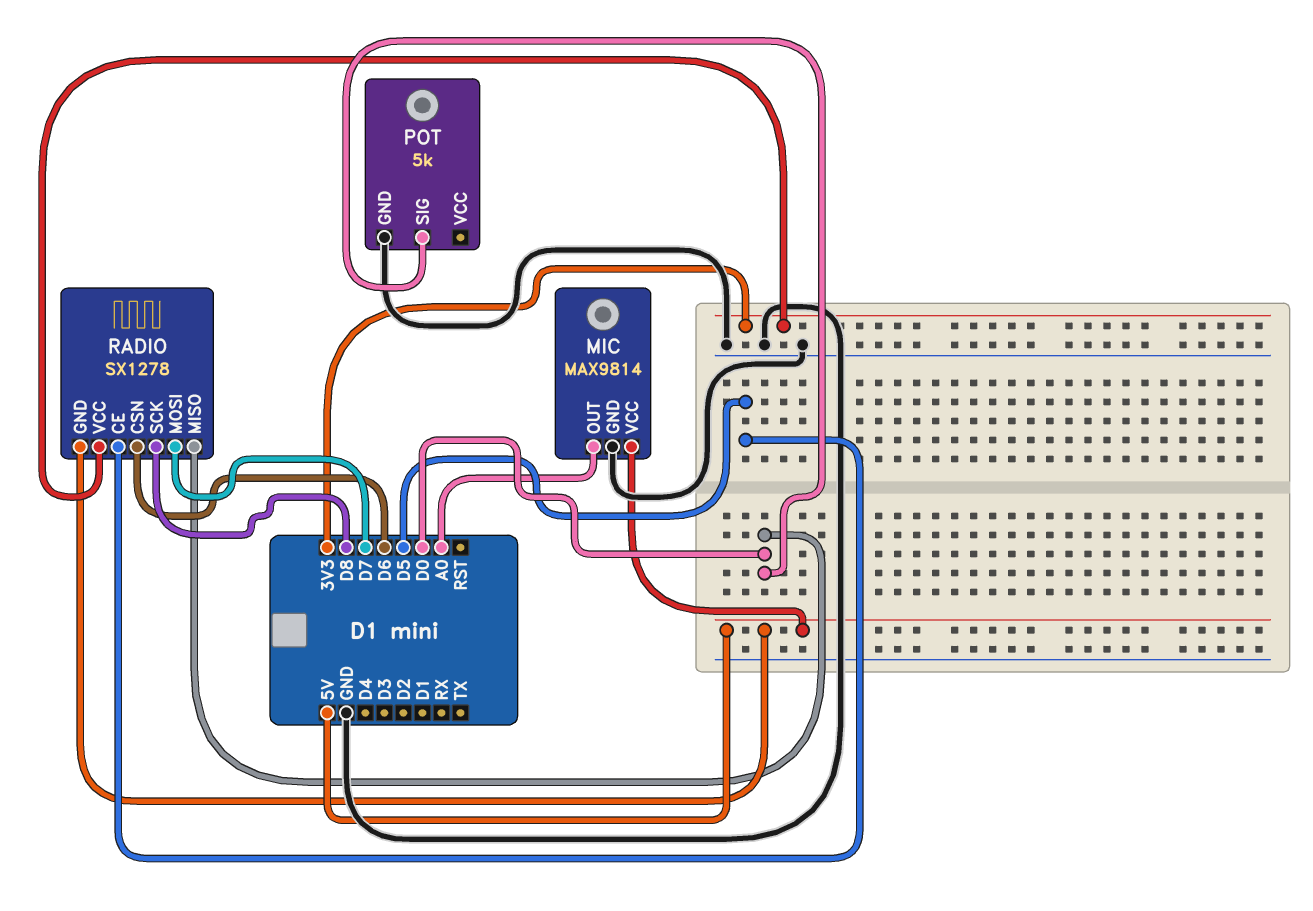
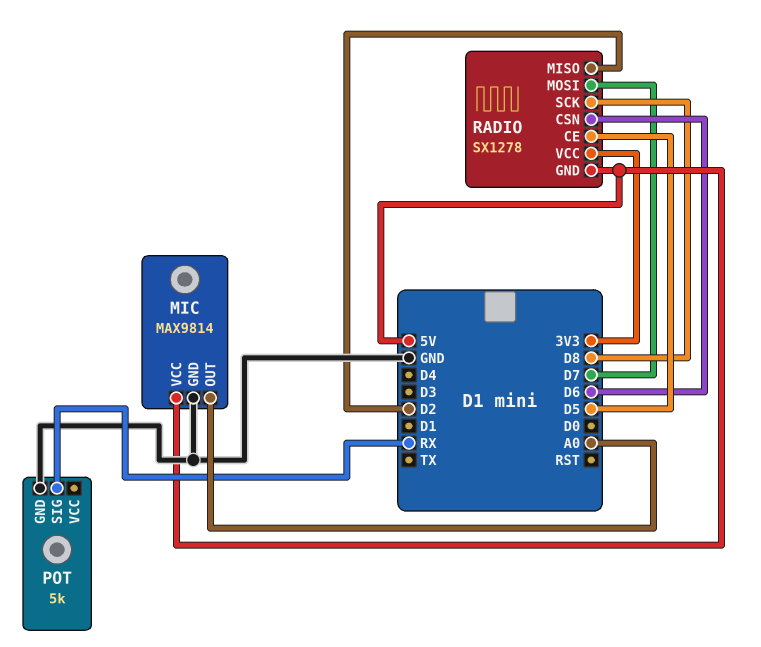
POT pin SIG: D0 -> RX
RADIO pin MISO: D0 -> D2

